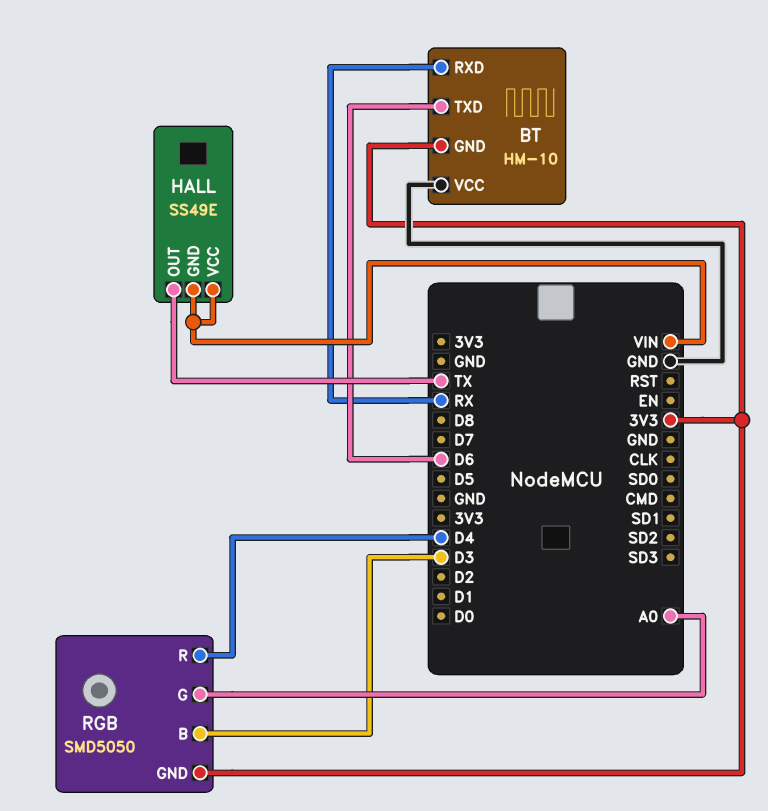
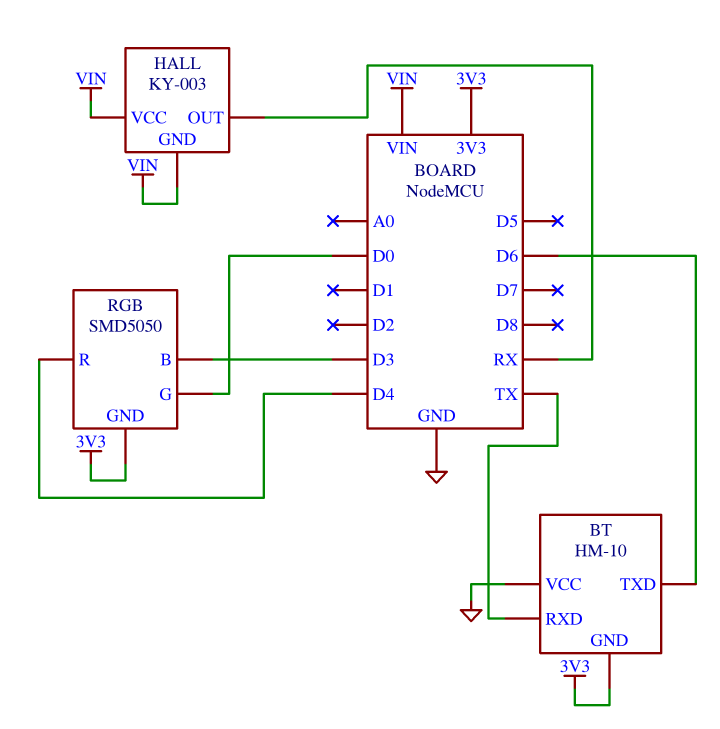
BT pin RXD: RX -> TX
HALL: SS49E -> KY-003
HALL pin OUT: TX -> RX
RGB pin G: A0 -> D0

